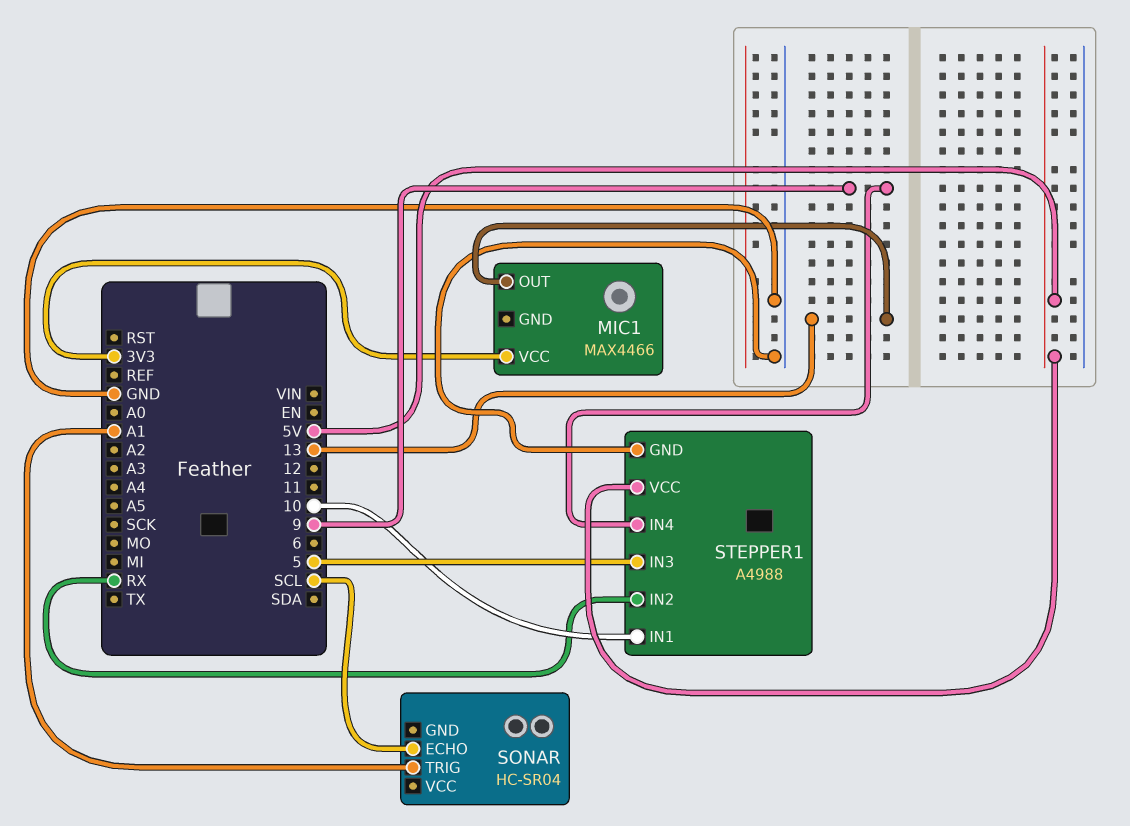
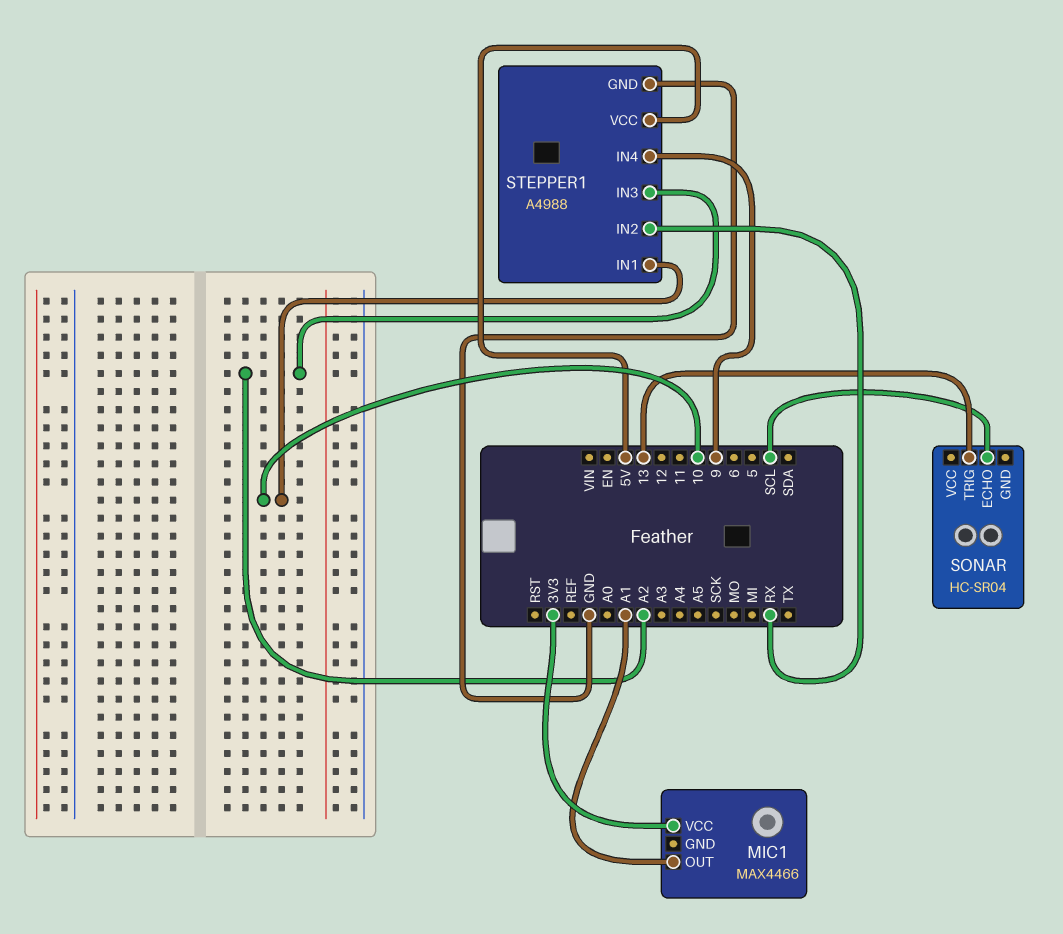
MIC1 pin OUT: 13 -> A1
SONAR pin TRIG: A1 -> 13
STEPPER1 pin IN3: 5 -> A2

